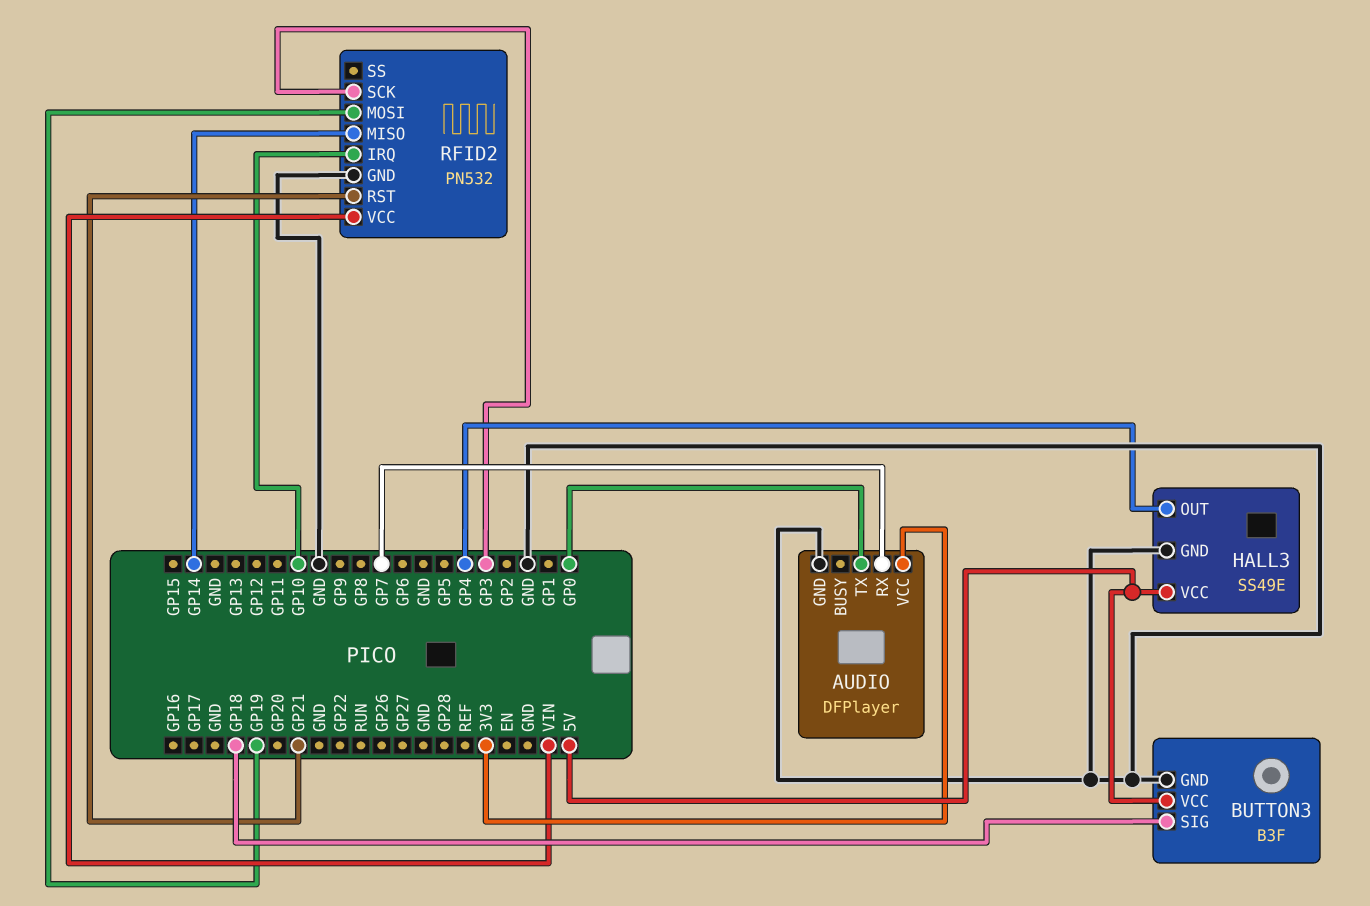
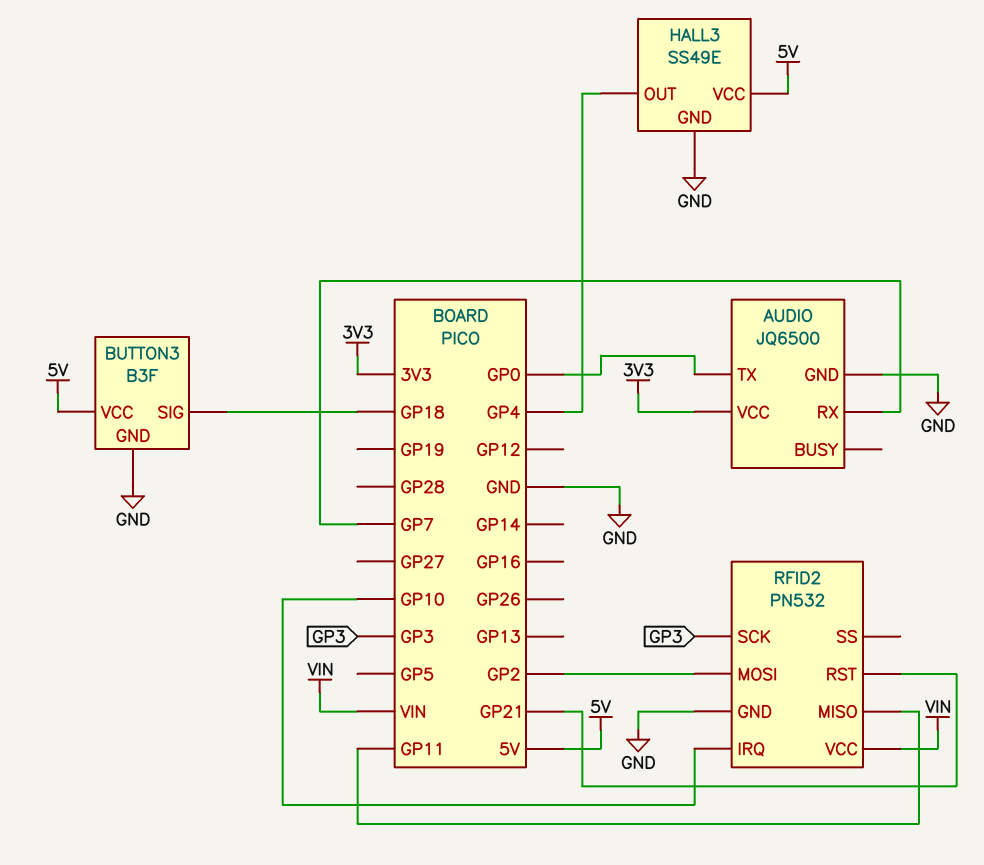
AUDIO: DFPlayer -> JQ6500
RFID2 pin MISO: GP14 -> GP11
RFID2 pin MOSI: GP19 -> GP2

